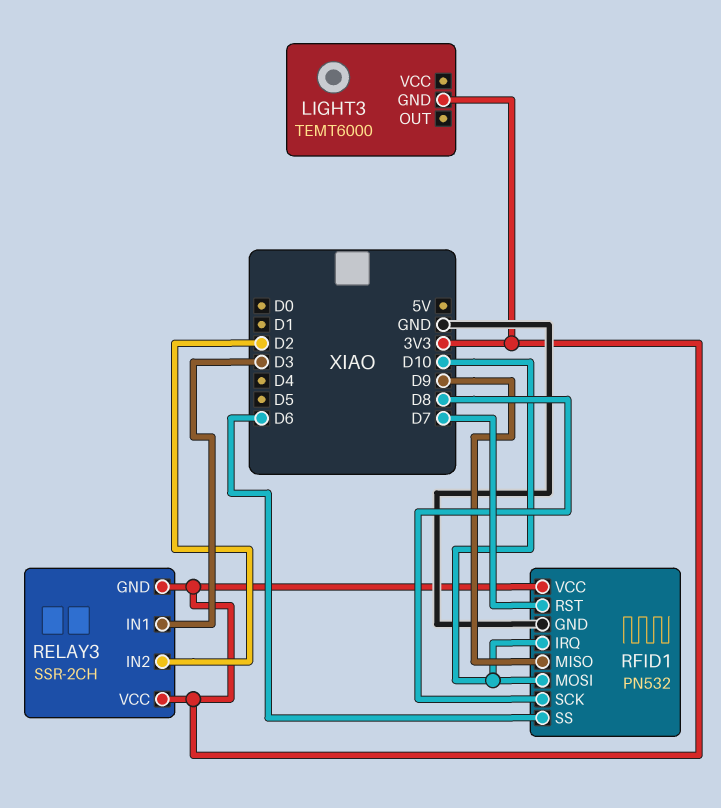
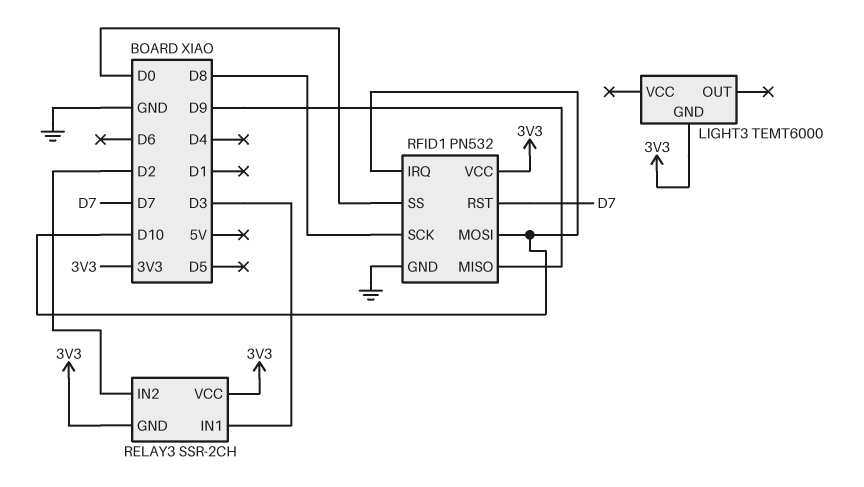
RFID1 pin SS: D6 -> D0

